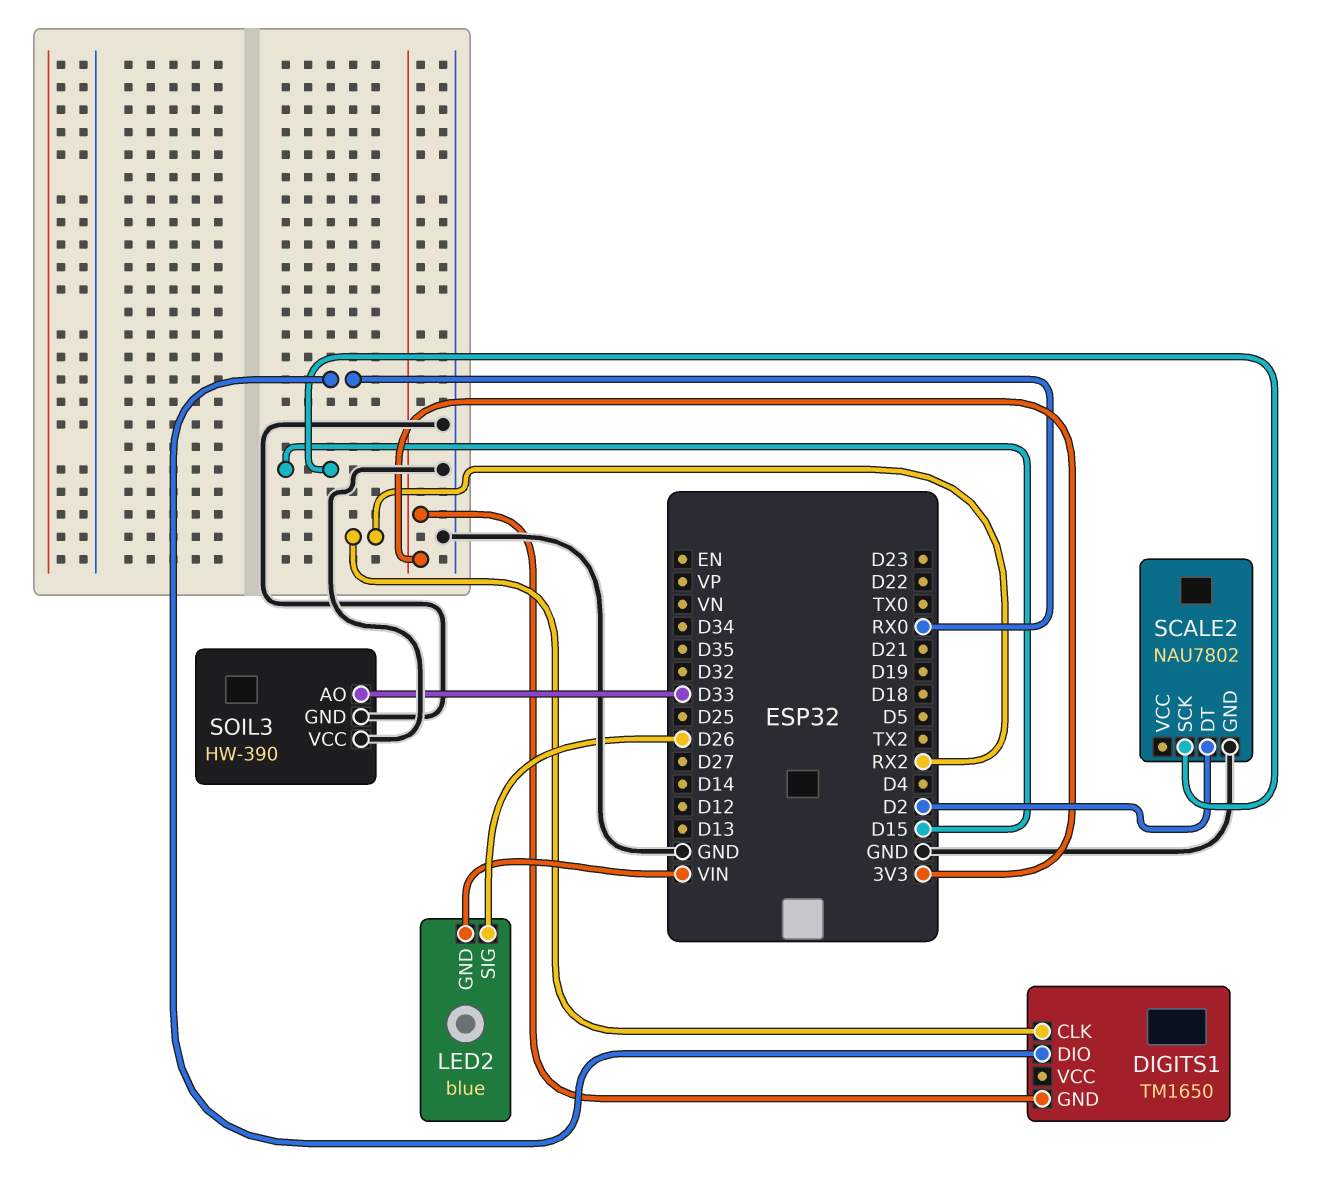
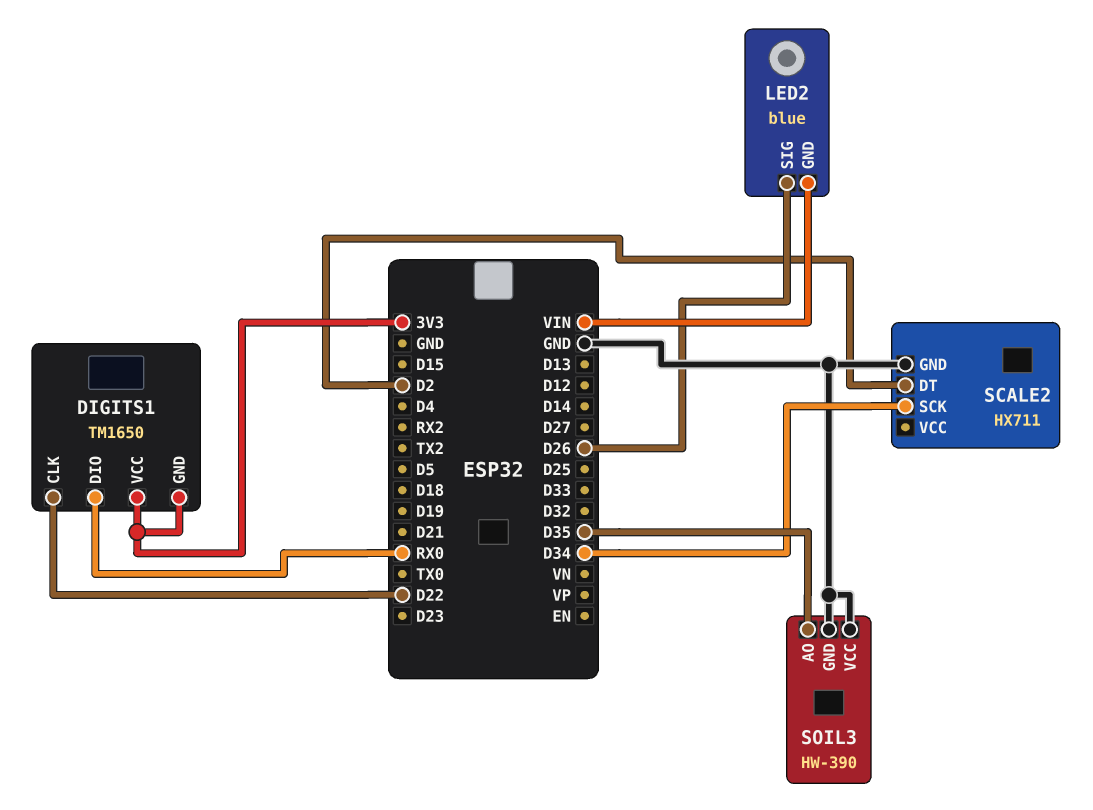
DIGITS1 pin CLK: RX2 -> D22
DIGITS1 pin VCC: none -> 3V3
SCALE2: NAU7802 -> HX711
SCALE2 pin SCK: D15 -> D34
SOIL3 pin AO: D33 -> D35

